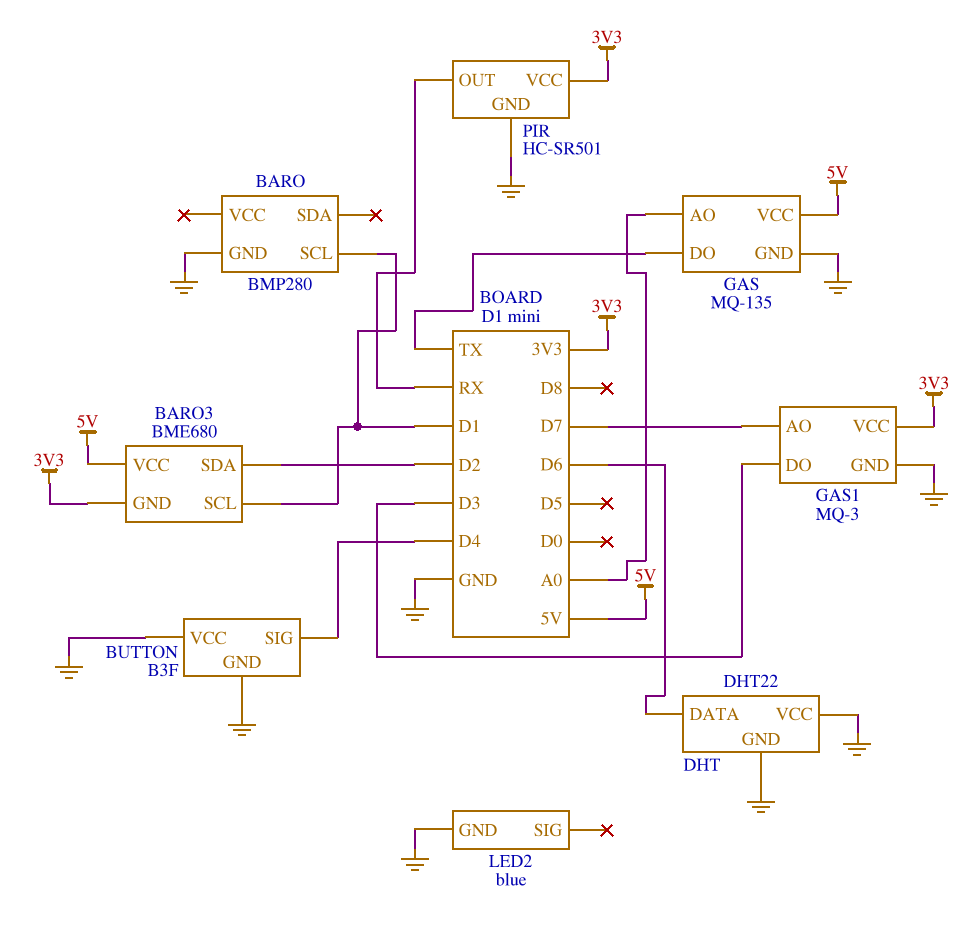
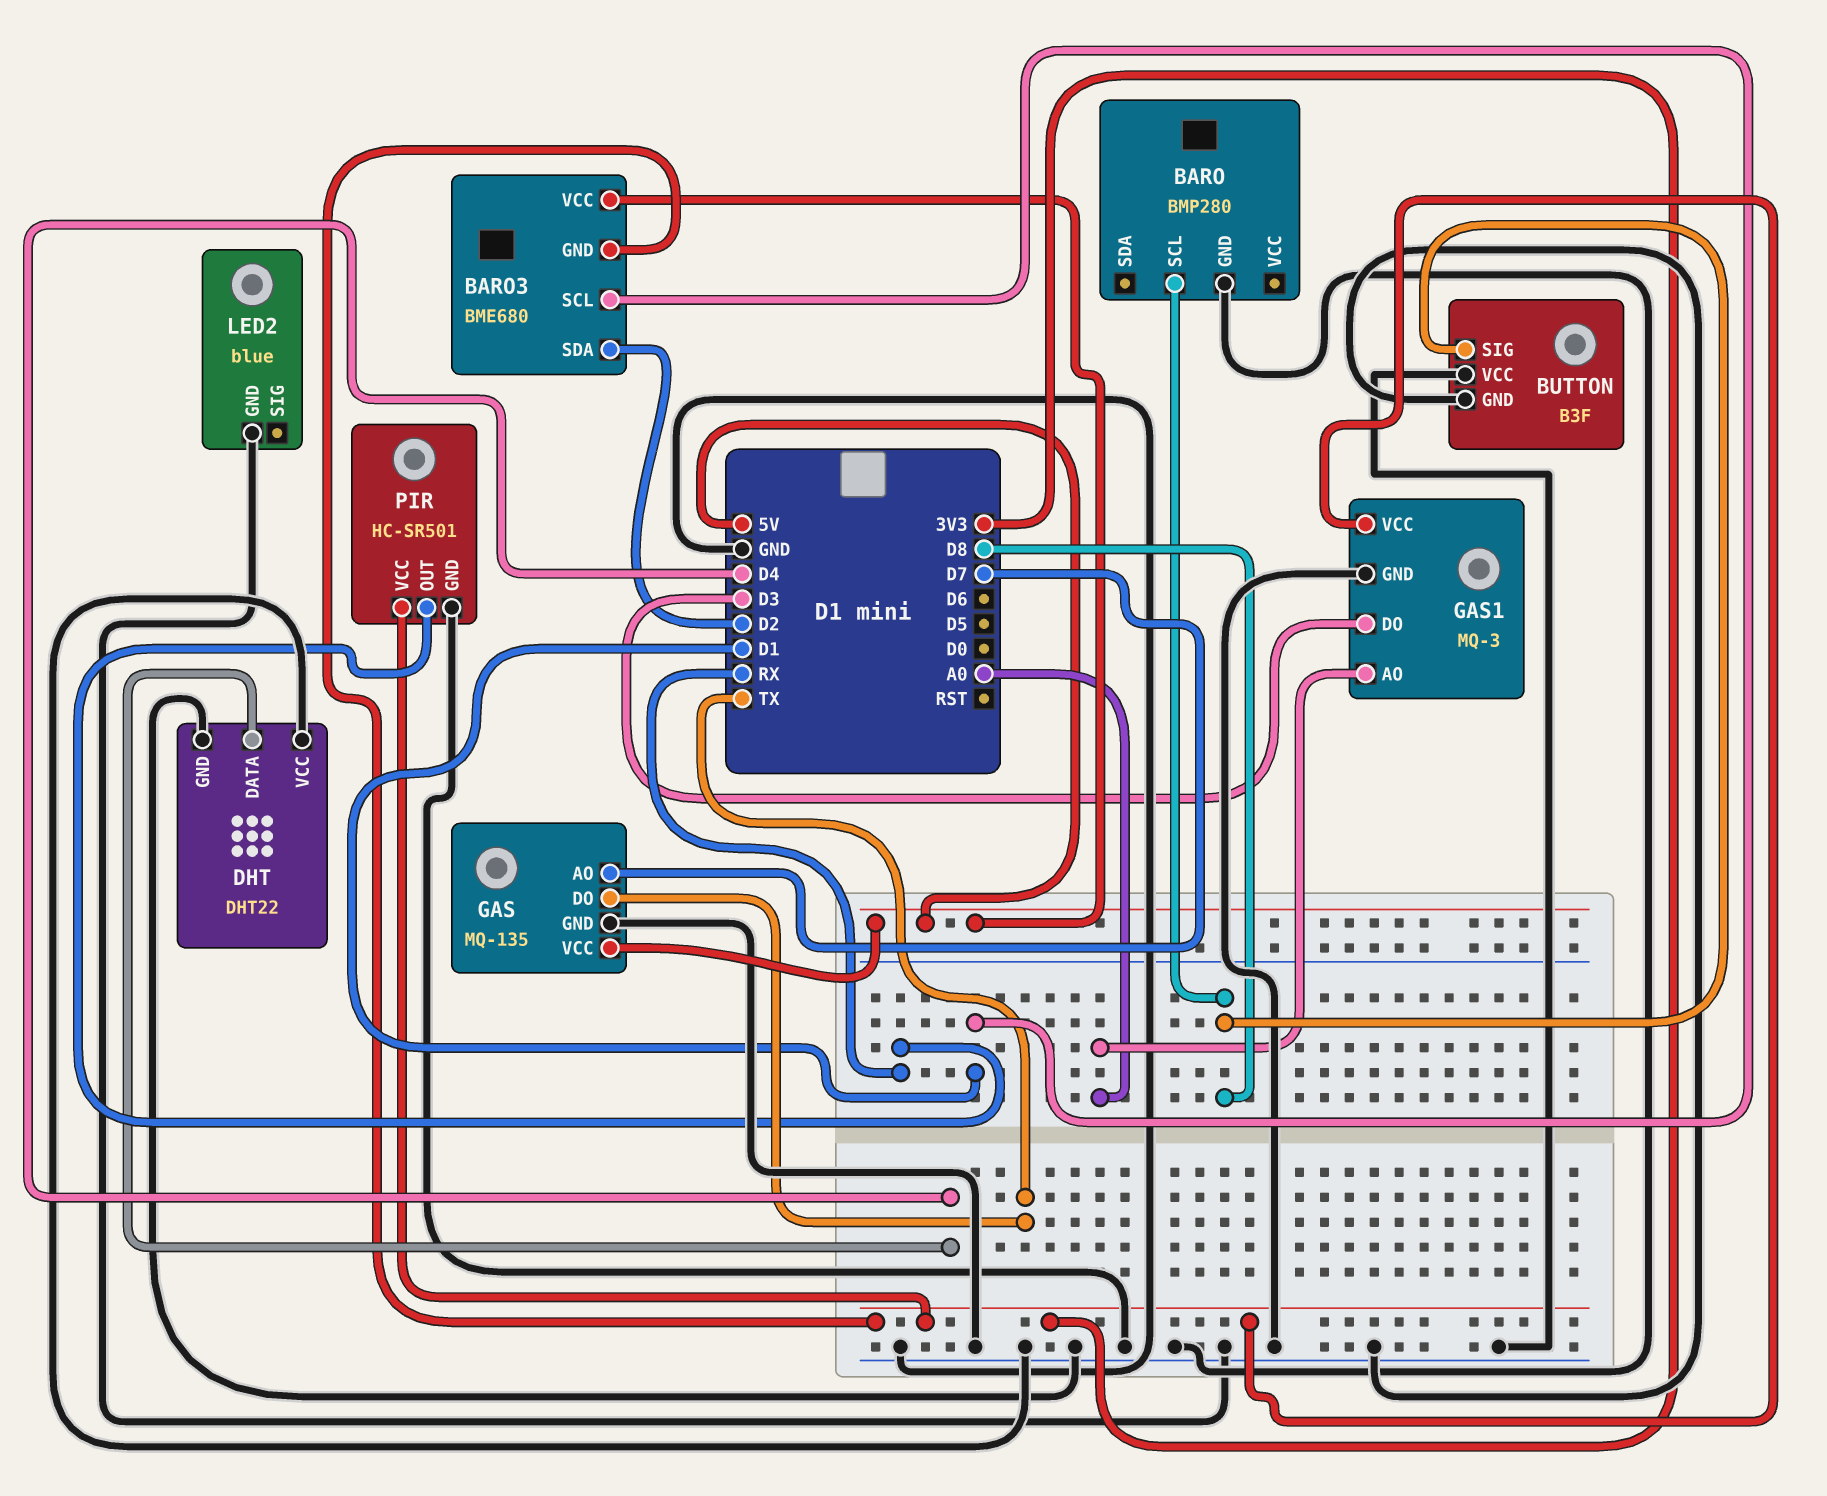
BARO pin SCL: D1 -> D8
BUTTON pin SIG: D4 -> D8
DHT pin DATA: D6 -> D4
GAS pin AO: A0 -> D7
GAS1 pin AO: D7 -> A0

